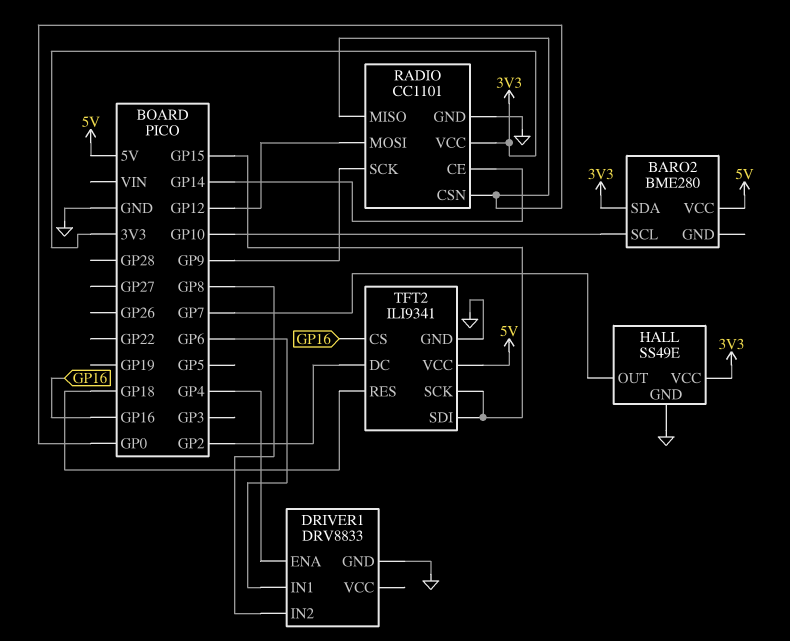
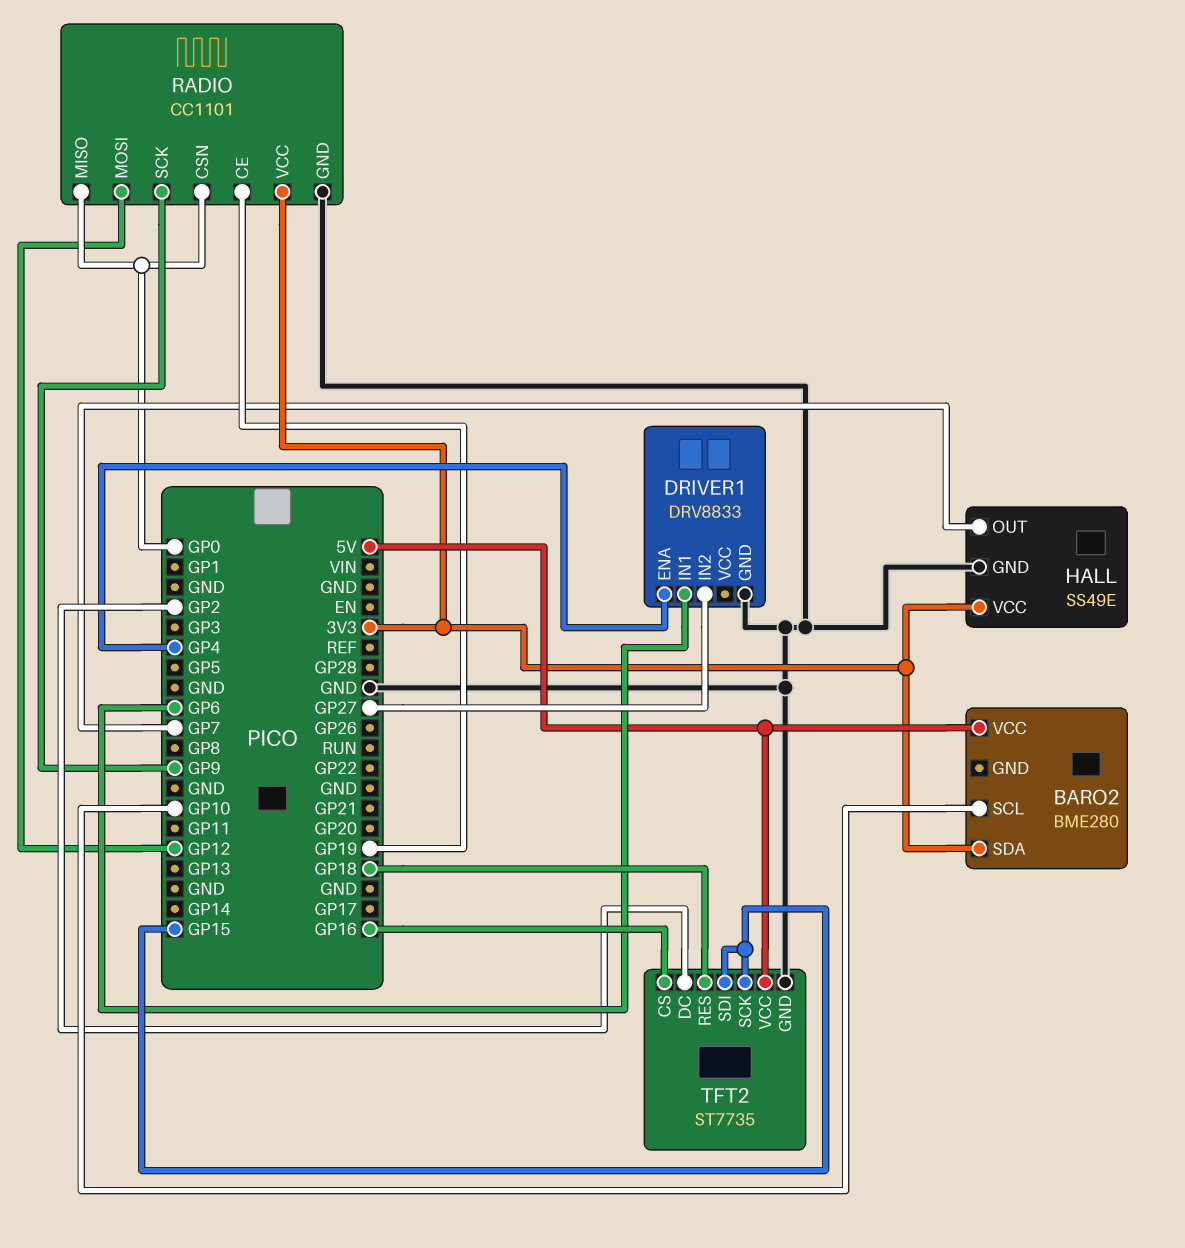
DRIVER1 pin IN2: GP8 -> GP27
RADIO pin CE: GP14 -> GP19
TFT2: ILI9341 -> ST7735

